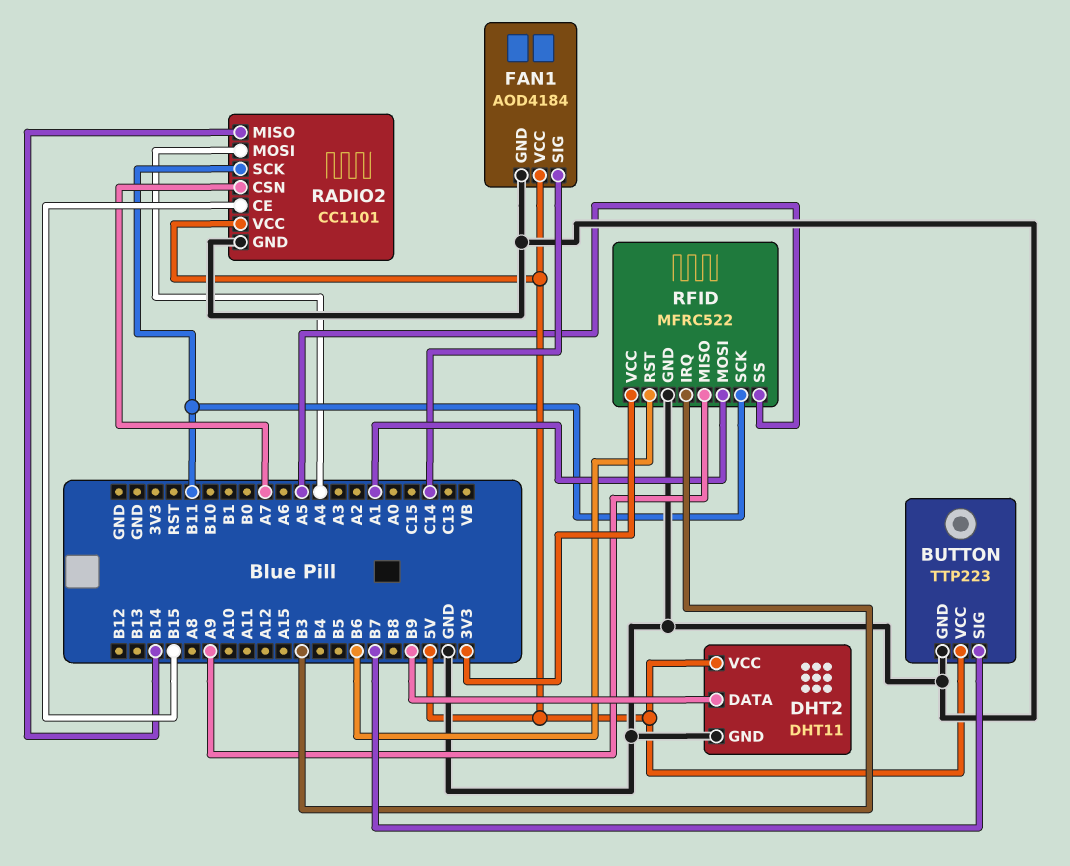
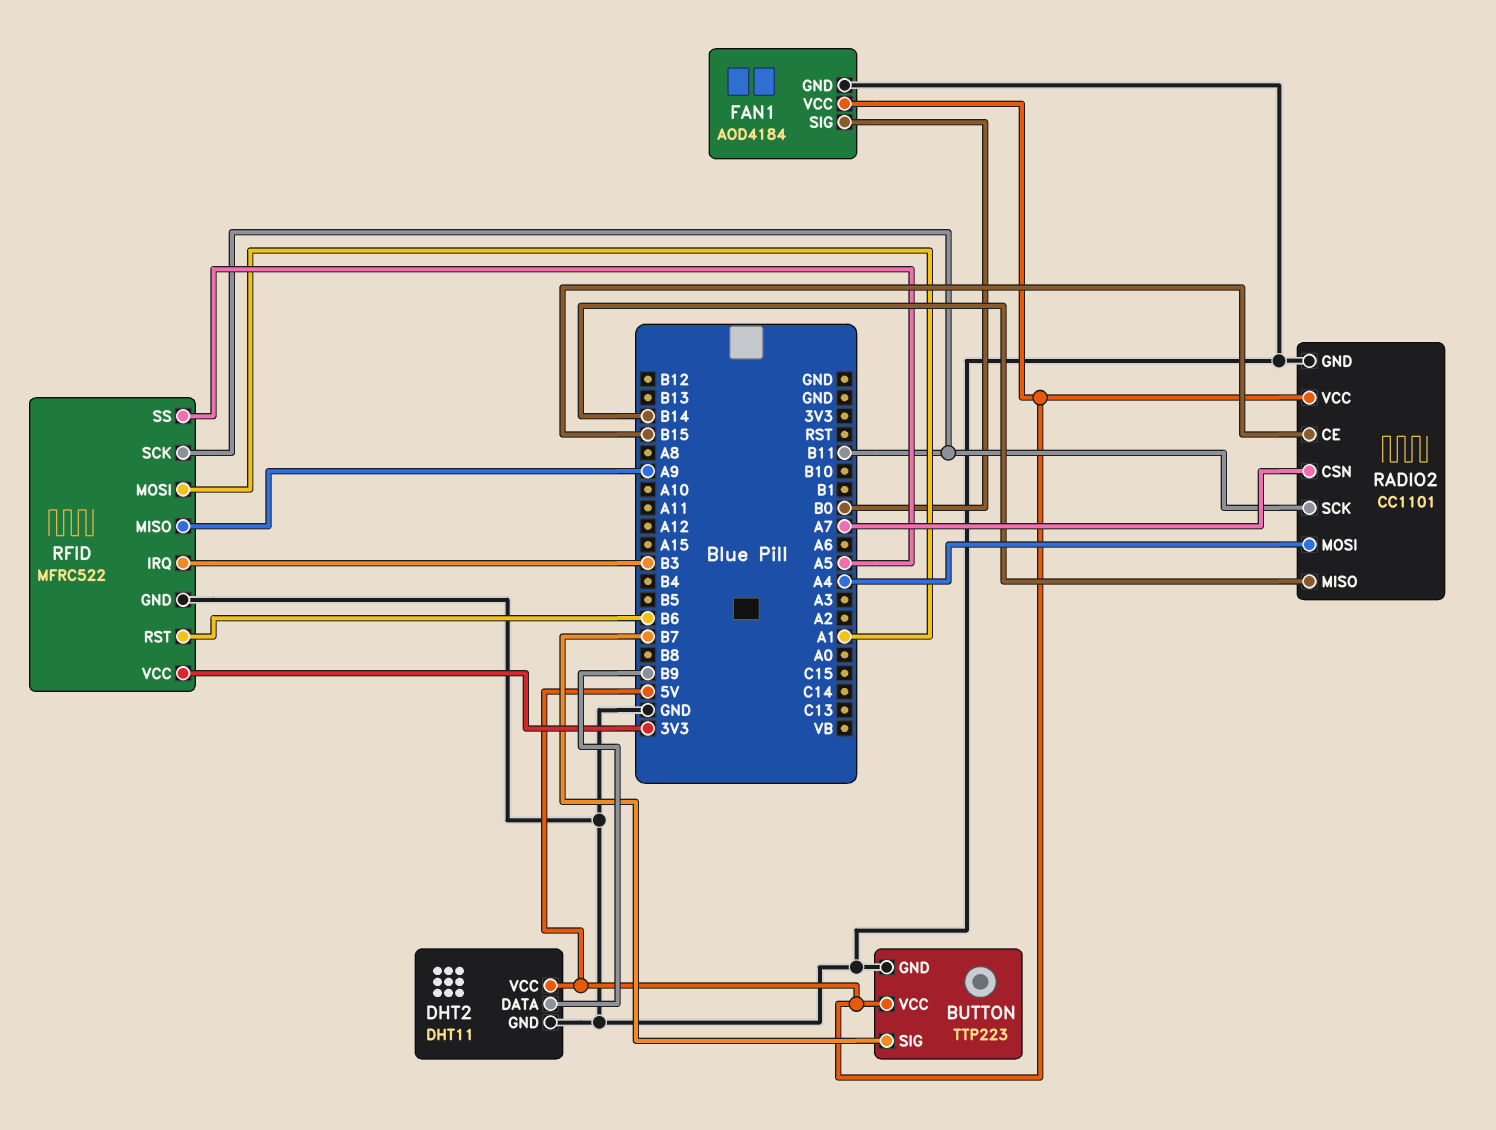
FAN1 pin SIG: C14 -> B0

